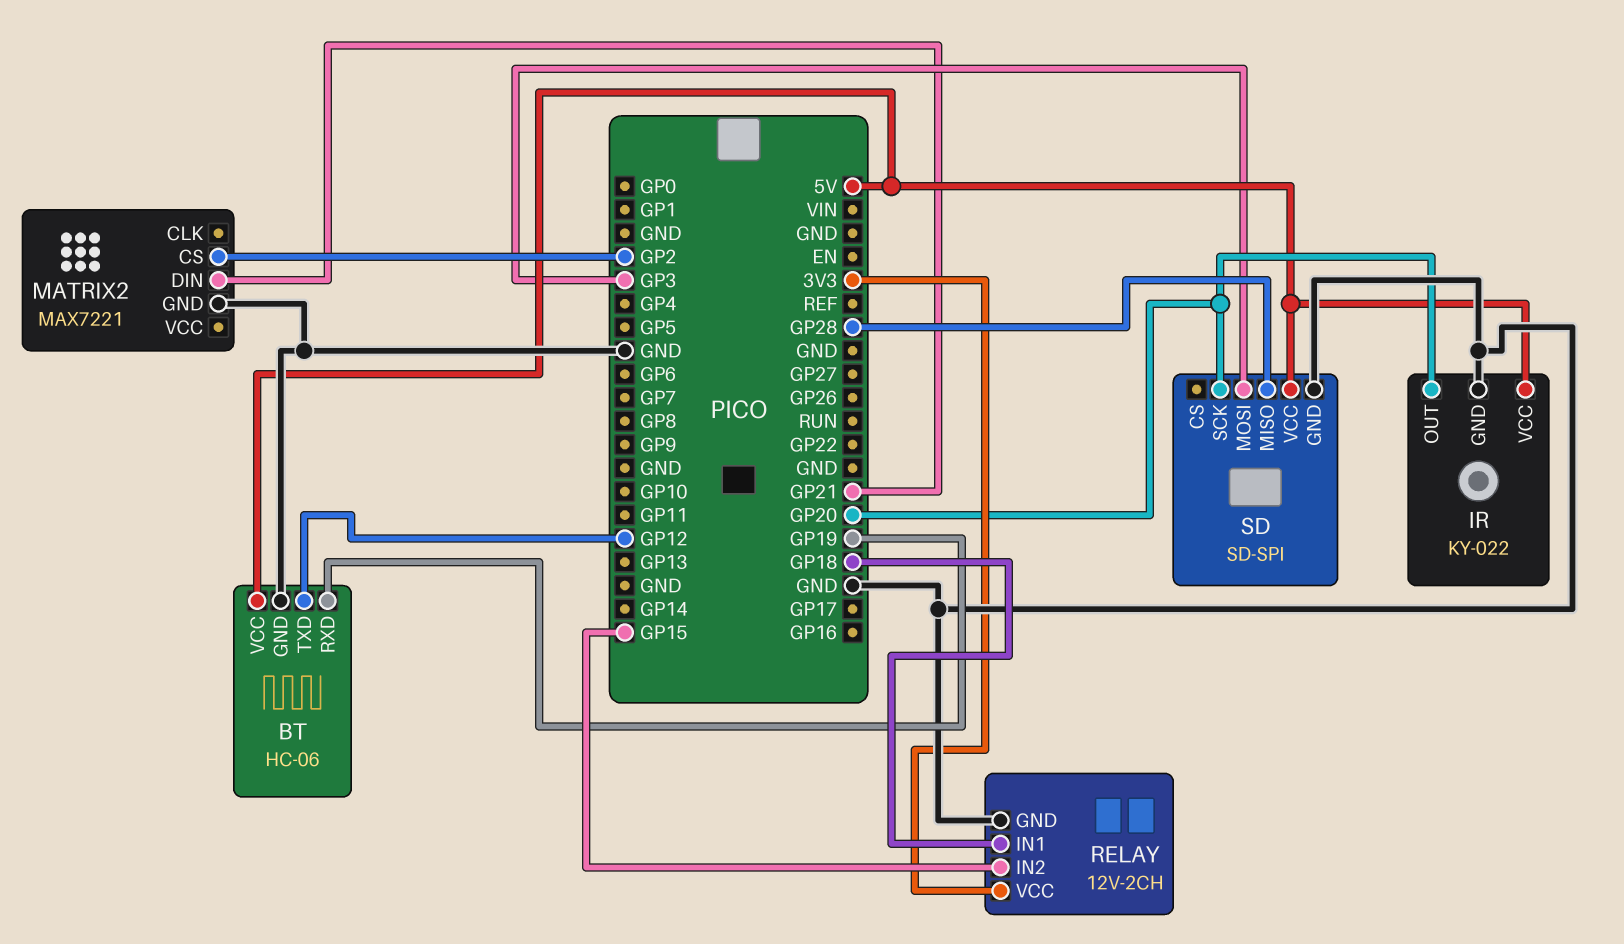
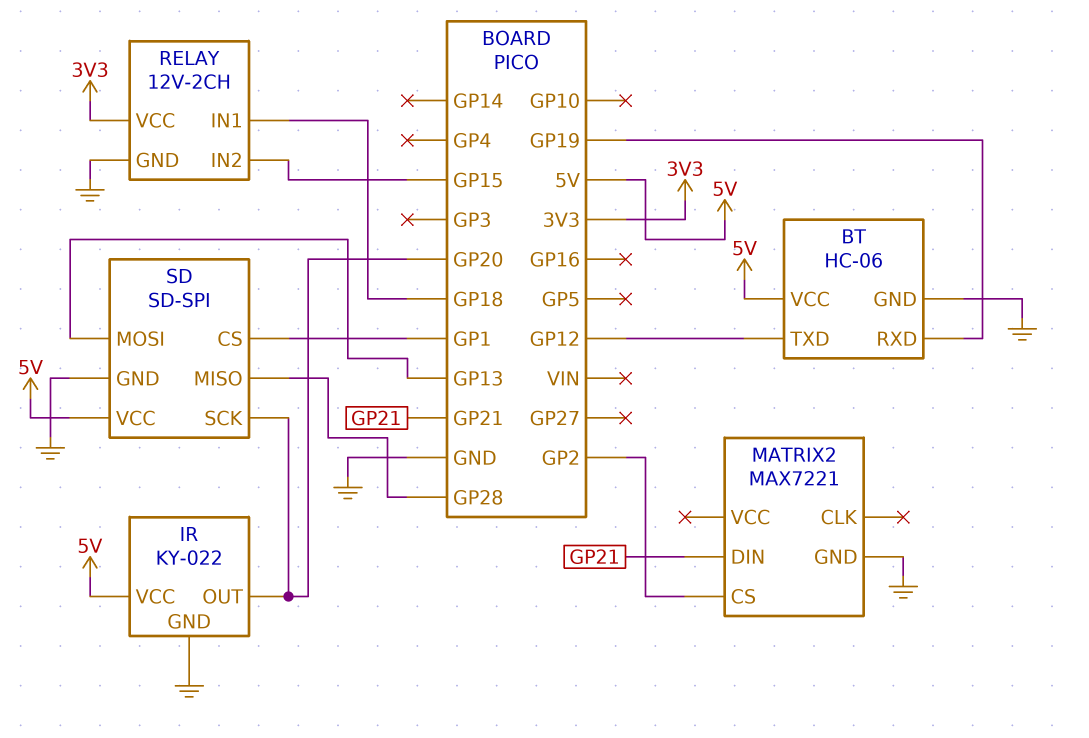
SD pin CS: none -> GP1
SD pin MOSI: GP3 -> GP13

